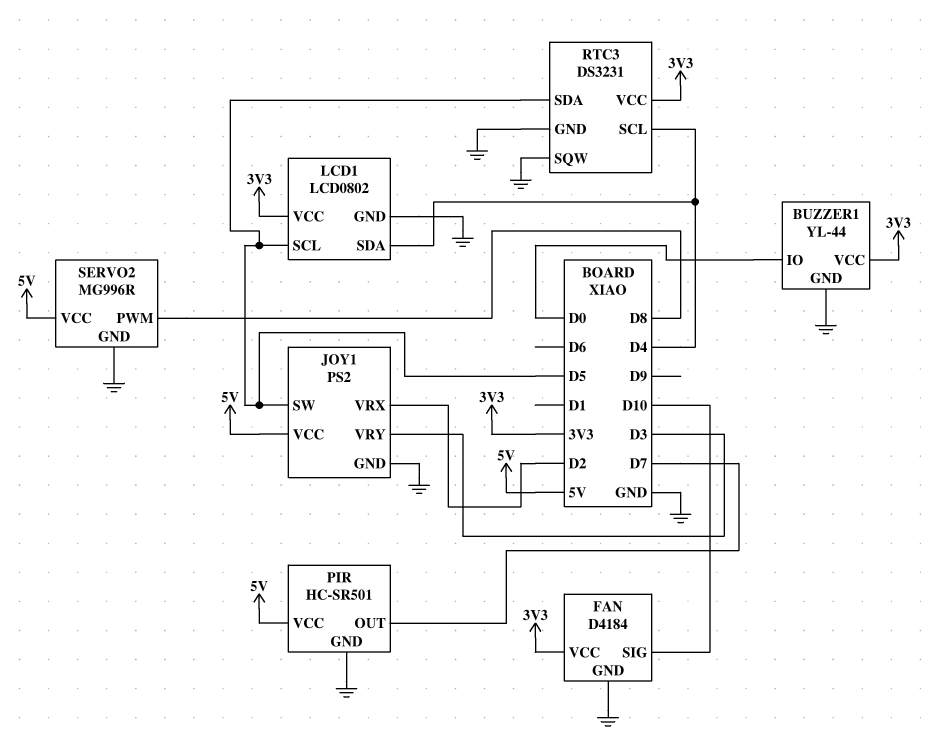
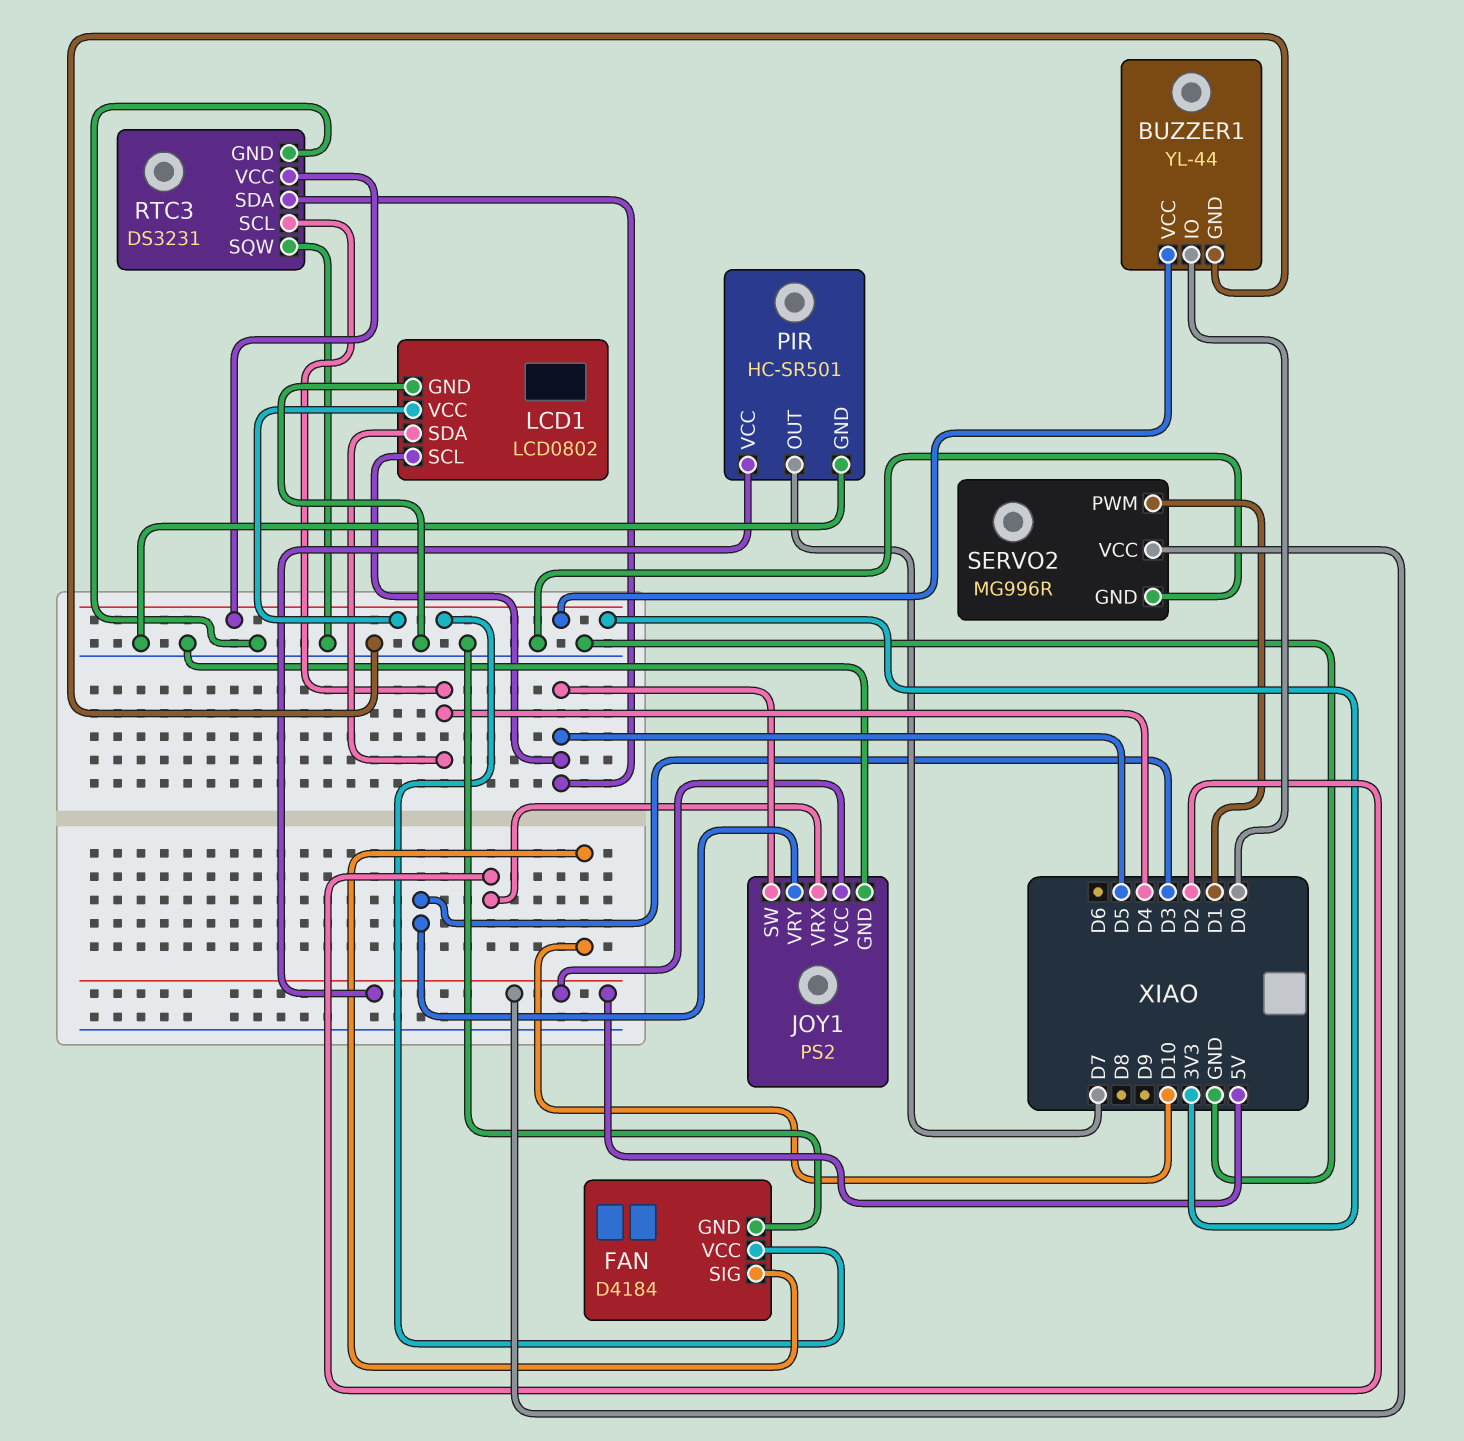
SERVO2 pin PWM: D8 -> D1

